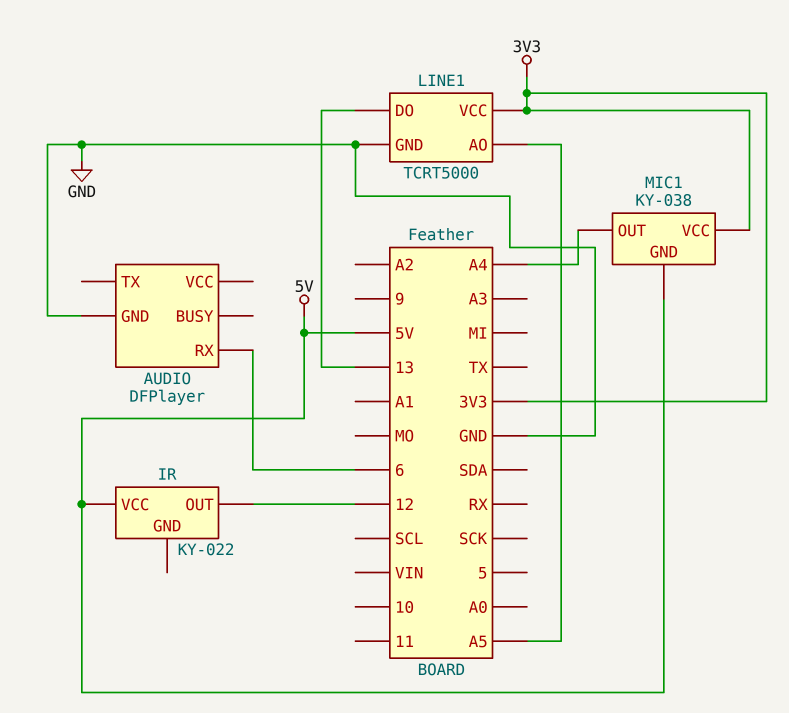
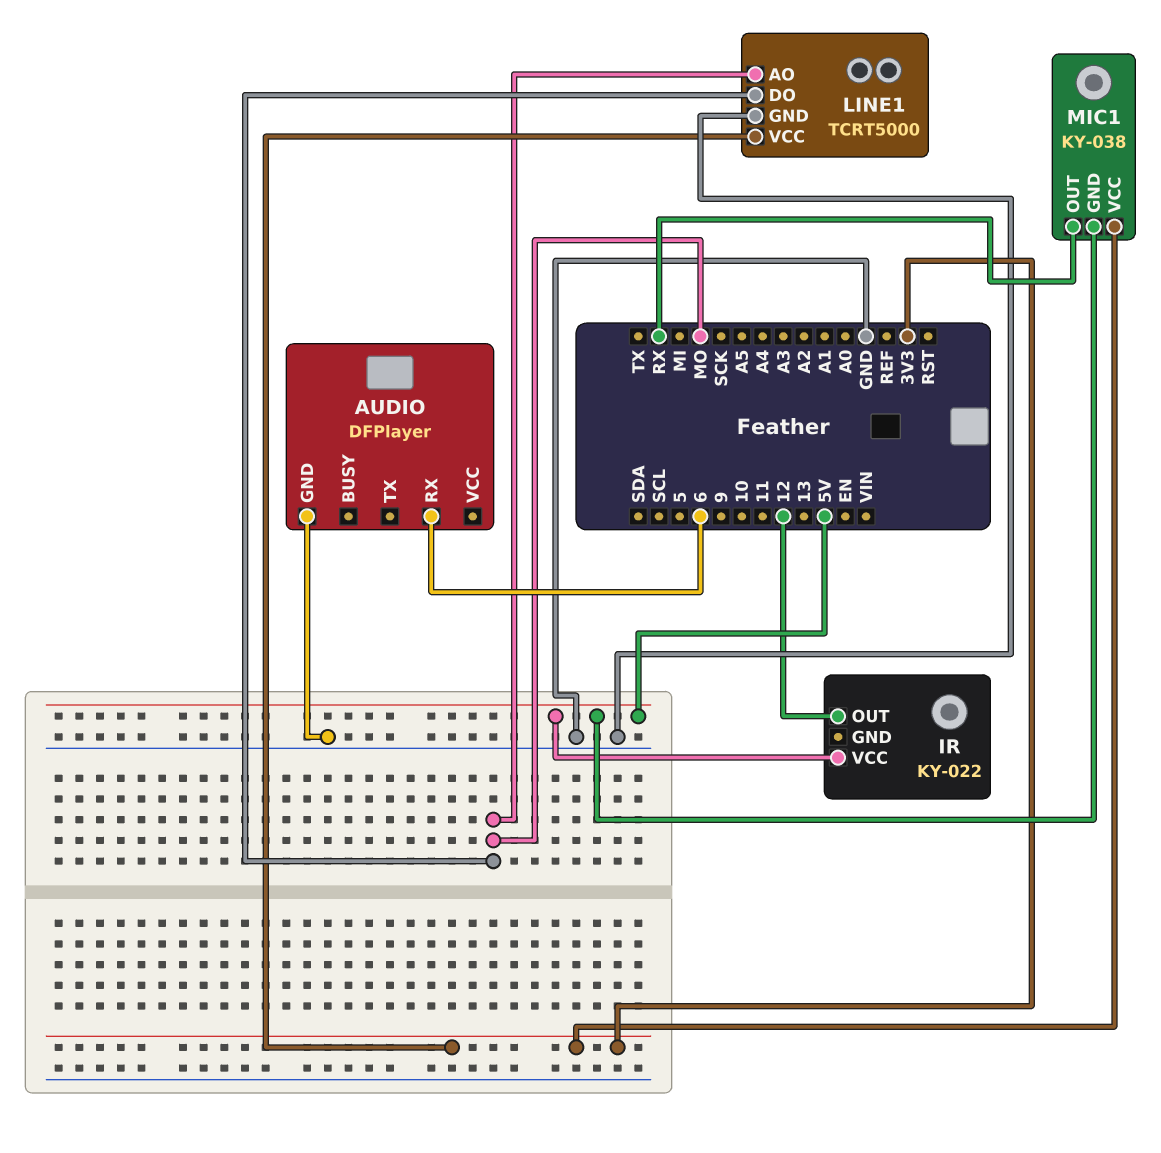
LINE1 pin AO: A5 -> MO
LINE1 pin DO: 13 -> MO
MIC1 pin OUT: A4 -> RX

